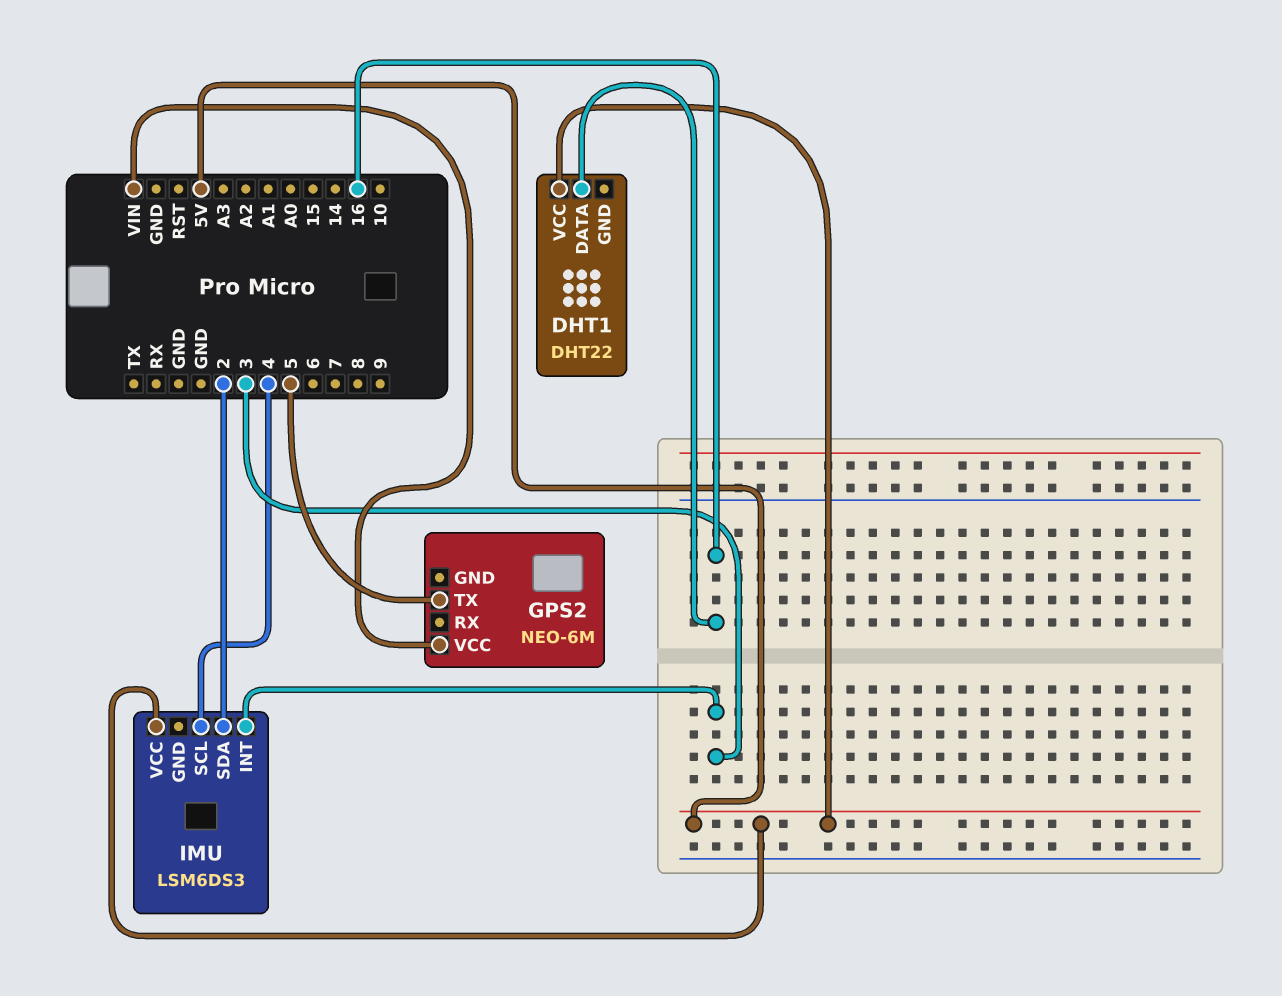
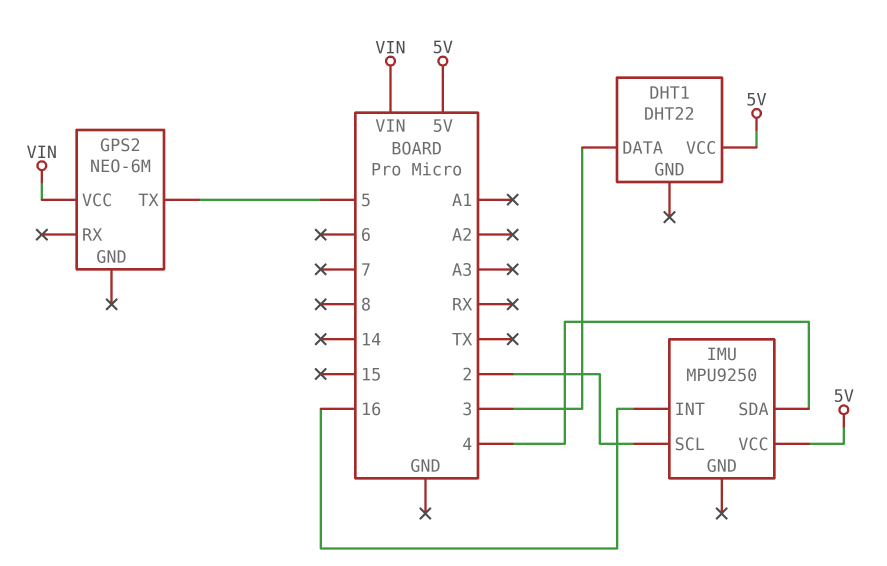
DHT1 pin DATA: 16 -> 3
IMU: LSM6DS3 -> MPU9250
IMU pin INT: 3 -> 16
IMU pin SCL: 4 -> 2
IMU pin SDA: 2 -> 4

